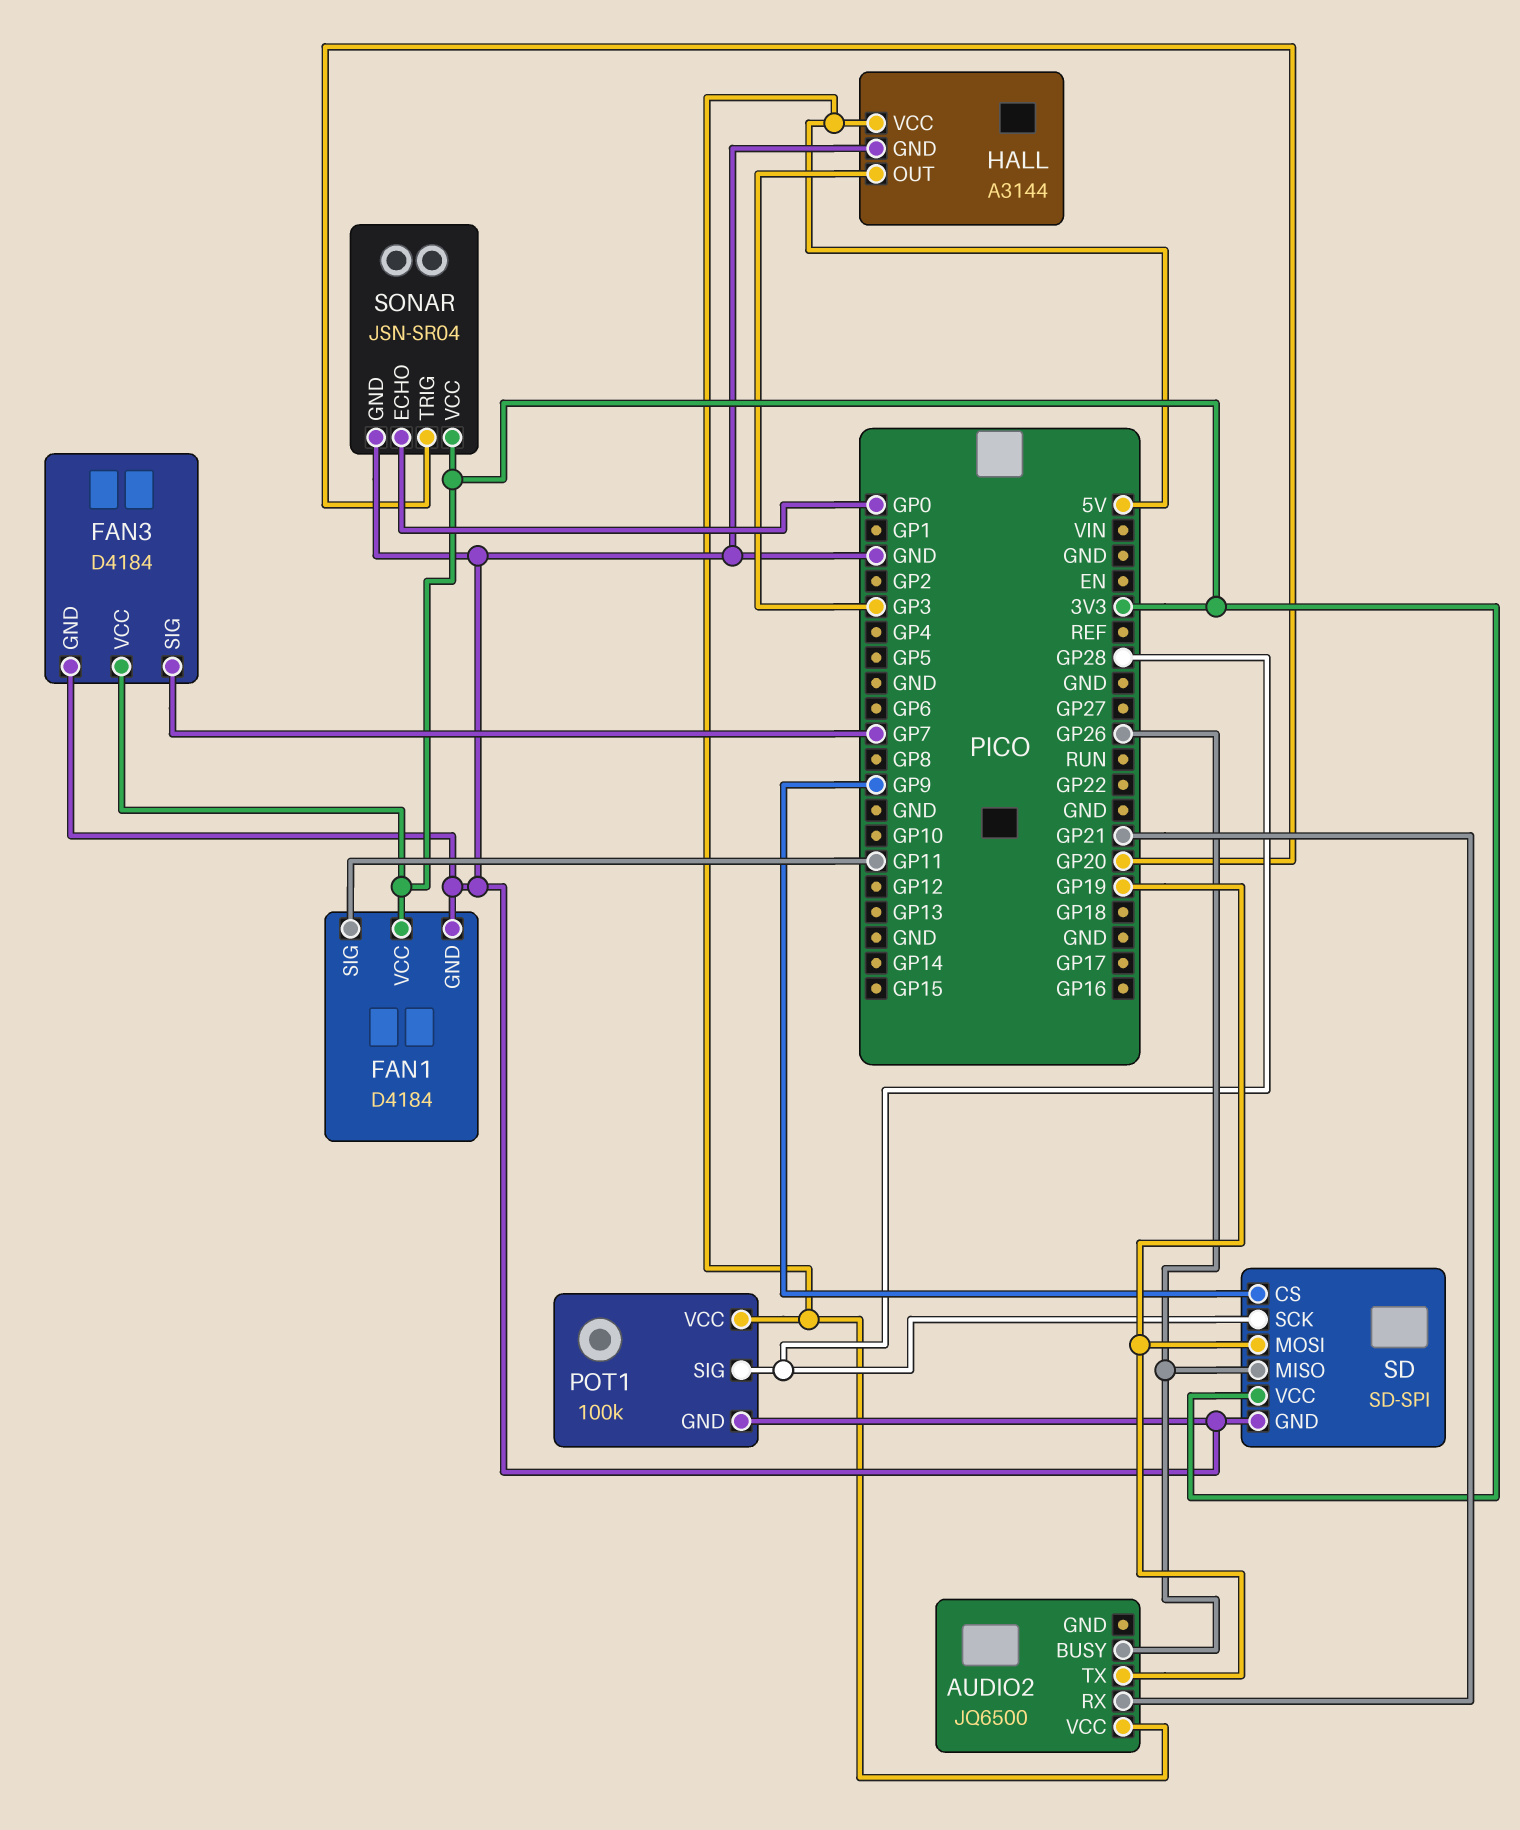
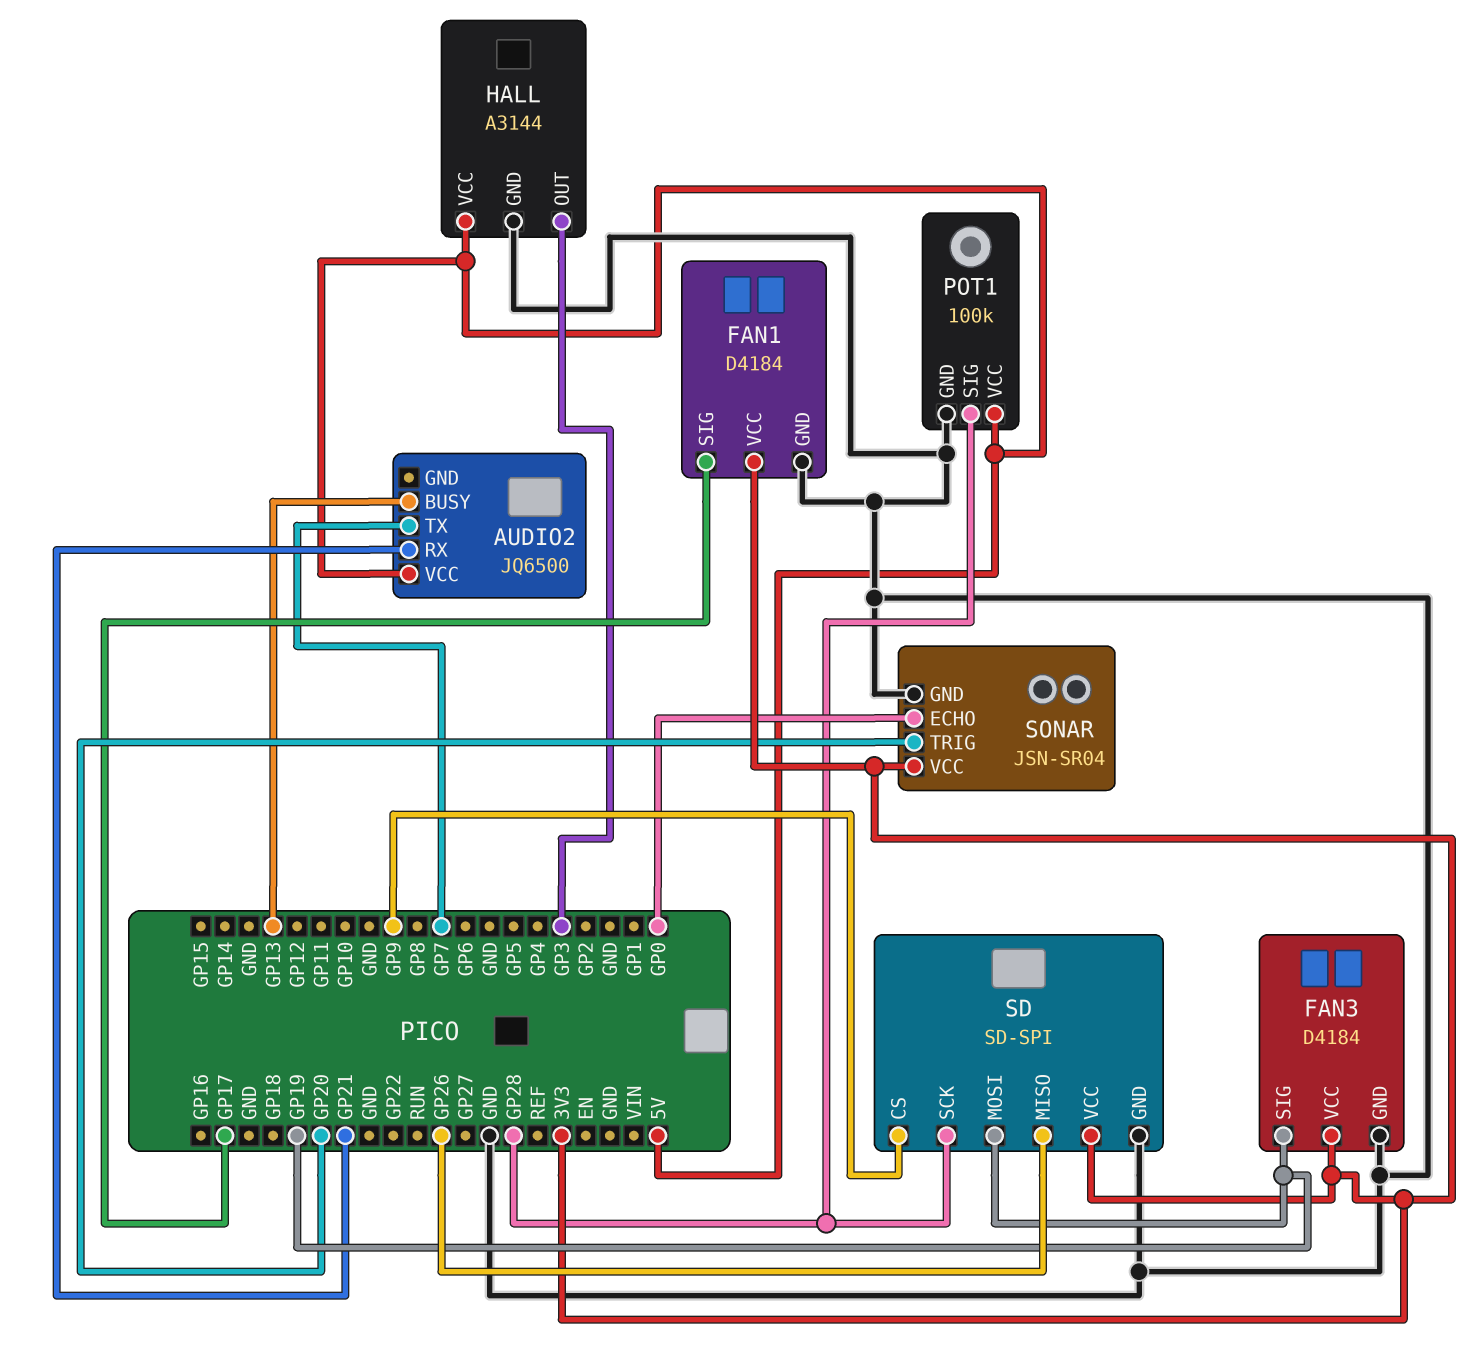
AUDIO2 pin BUSY: GP26 -> GP13
AUDIO2 pin TX: GP19 -> GP7
FAN1 pin SIG: GP11 -> GP17
FAN3 pin SIG: GP7 -> GP19

